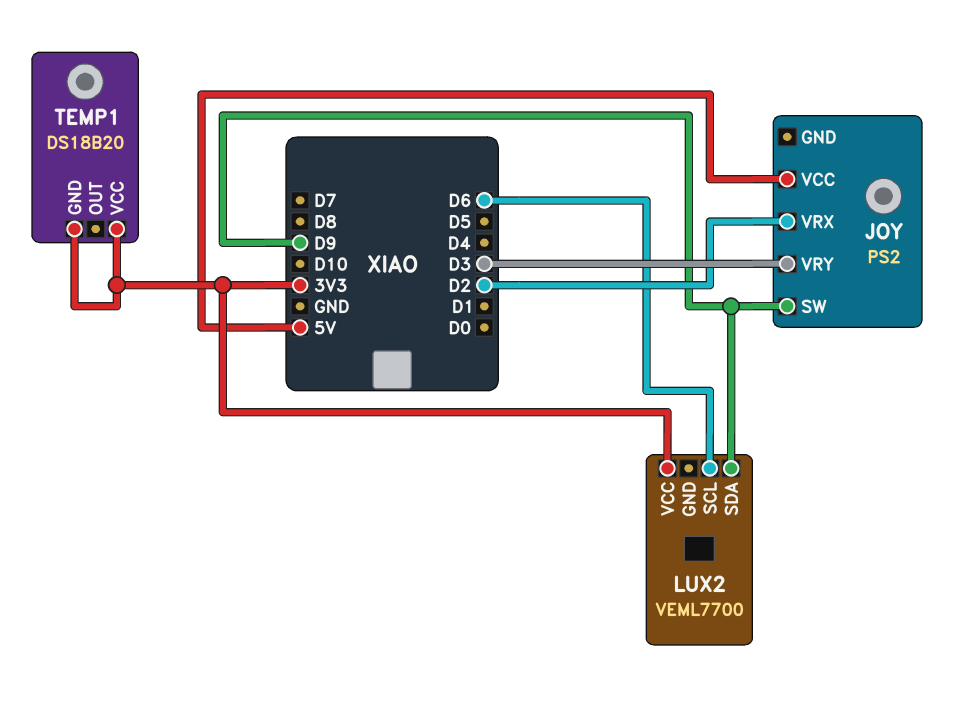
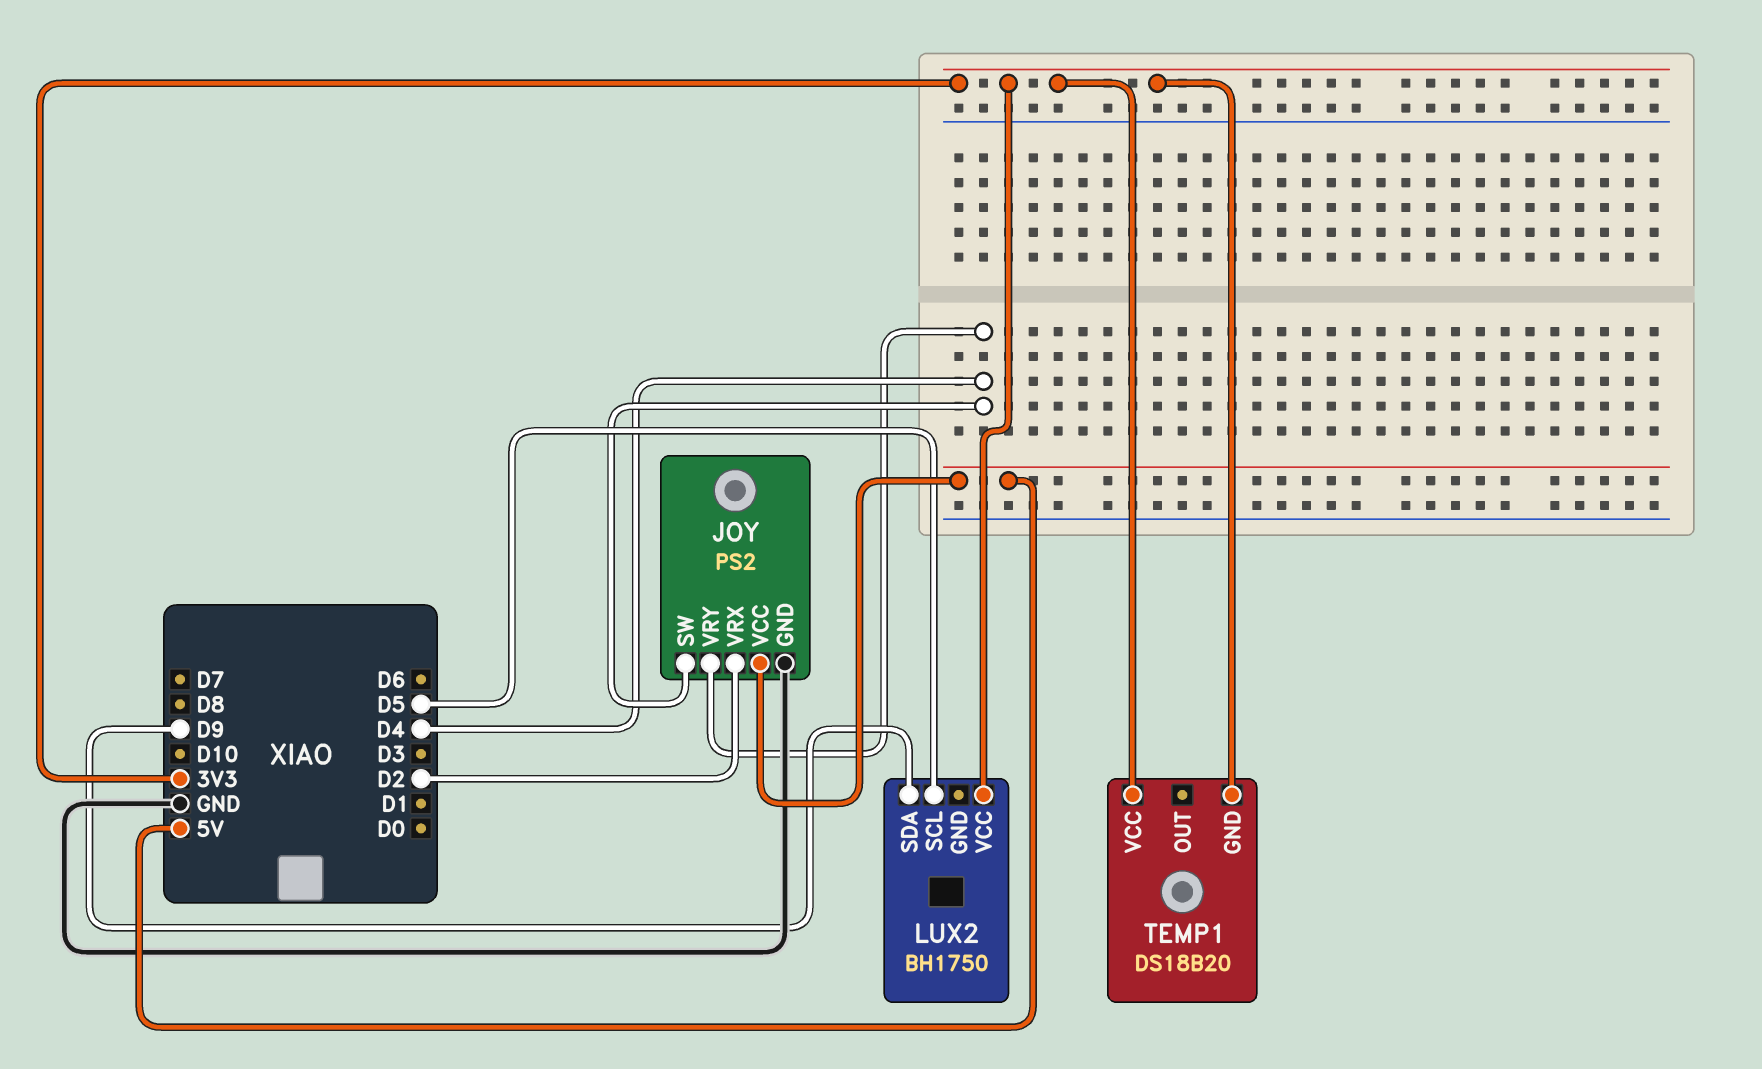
JOY pin GND: none -> GND
JOY pin SW: D9 -> D4
JOY pin VRY: D3 -> D4
LUX2: VEML7700 -> BH1750
LUX2 pin SCL: D6 -> D5

